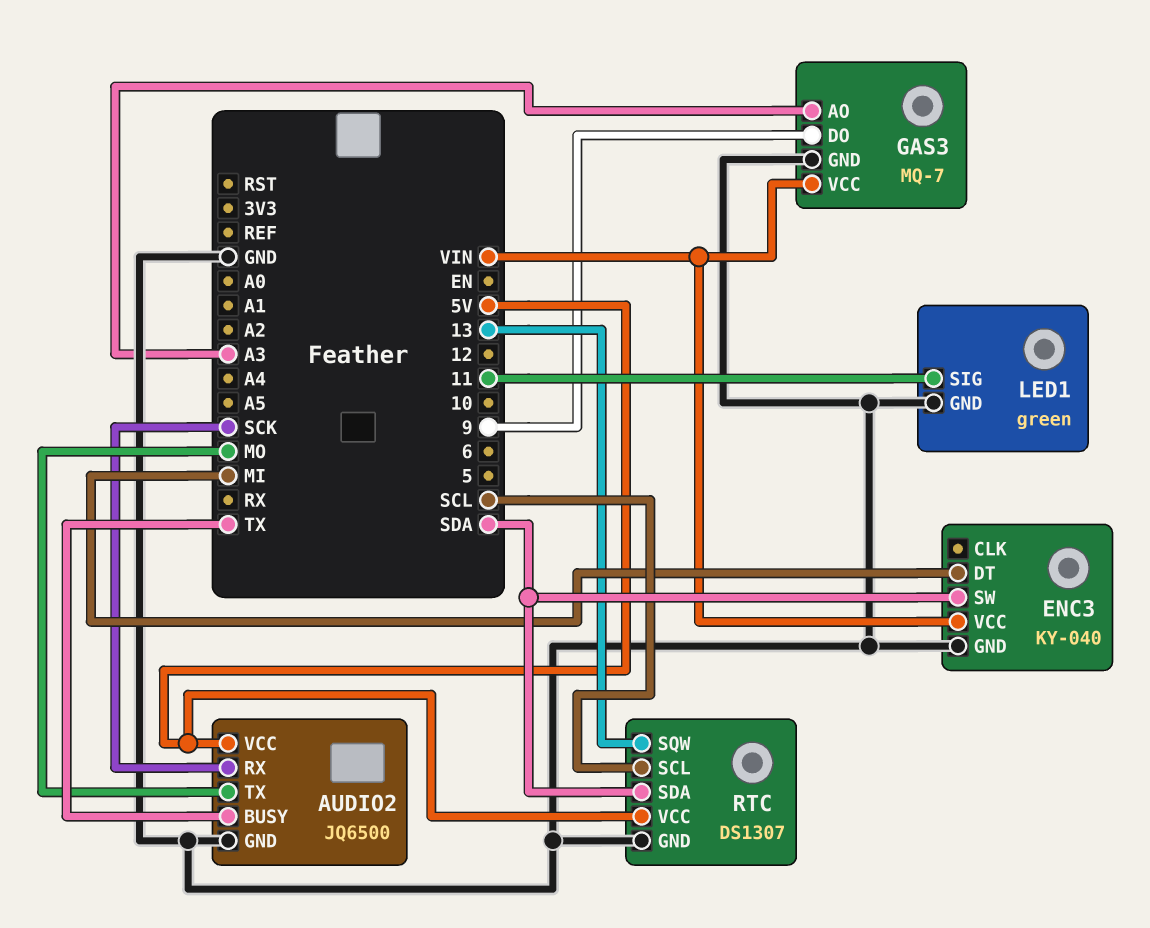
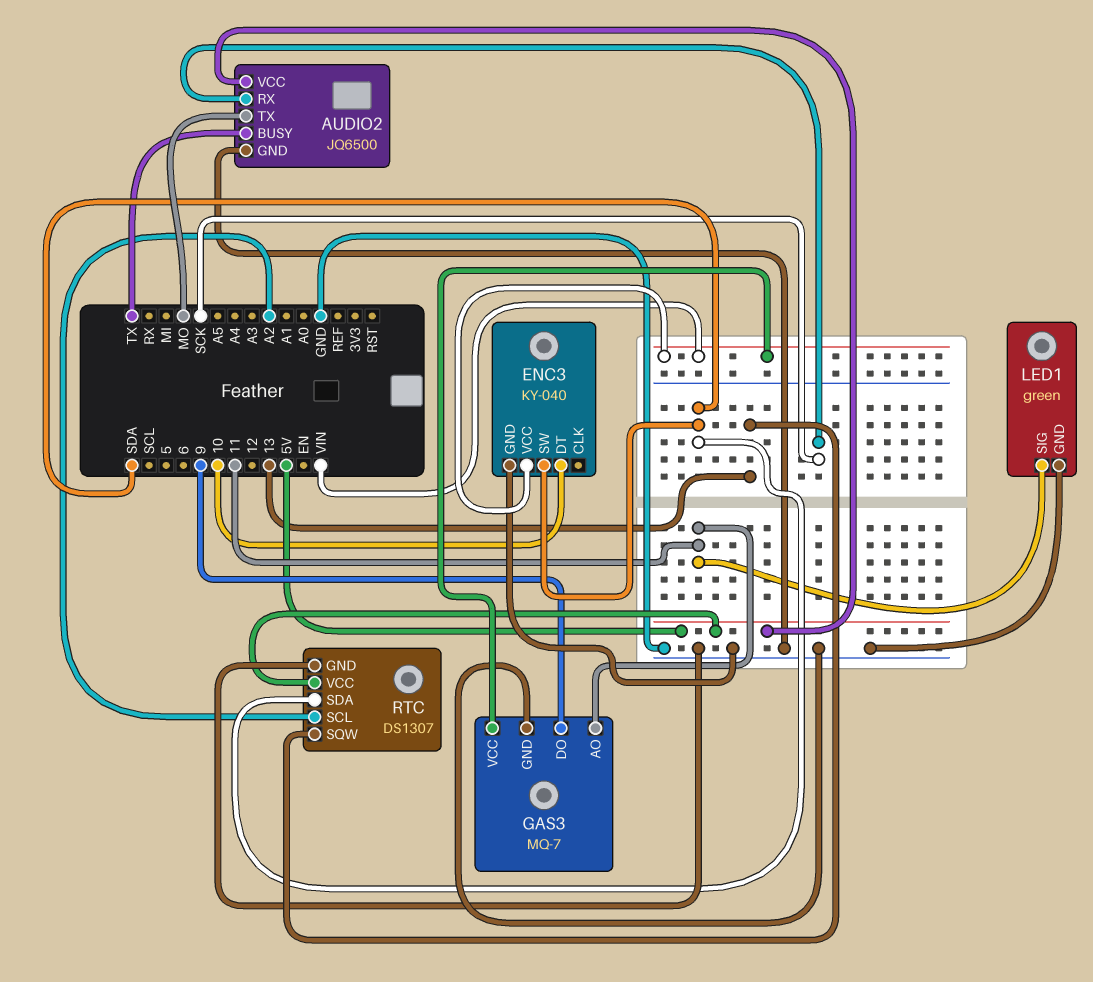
ENC3 pin DT: MI -> 10
GAS3 pin AO: A3 -> 11
RTC pin SCL: SCL -> A2

